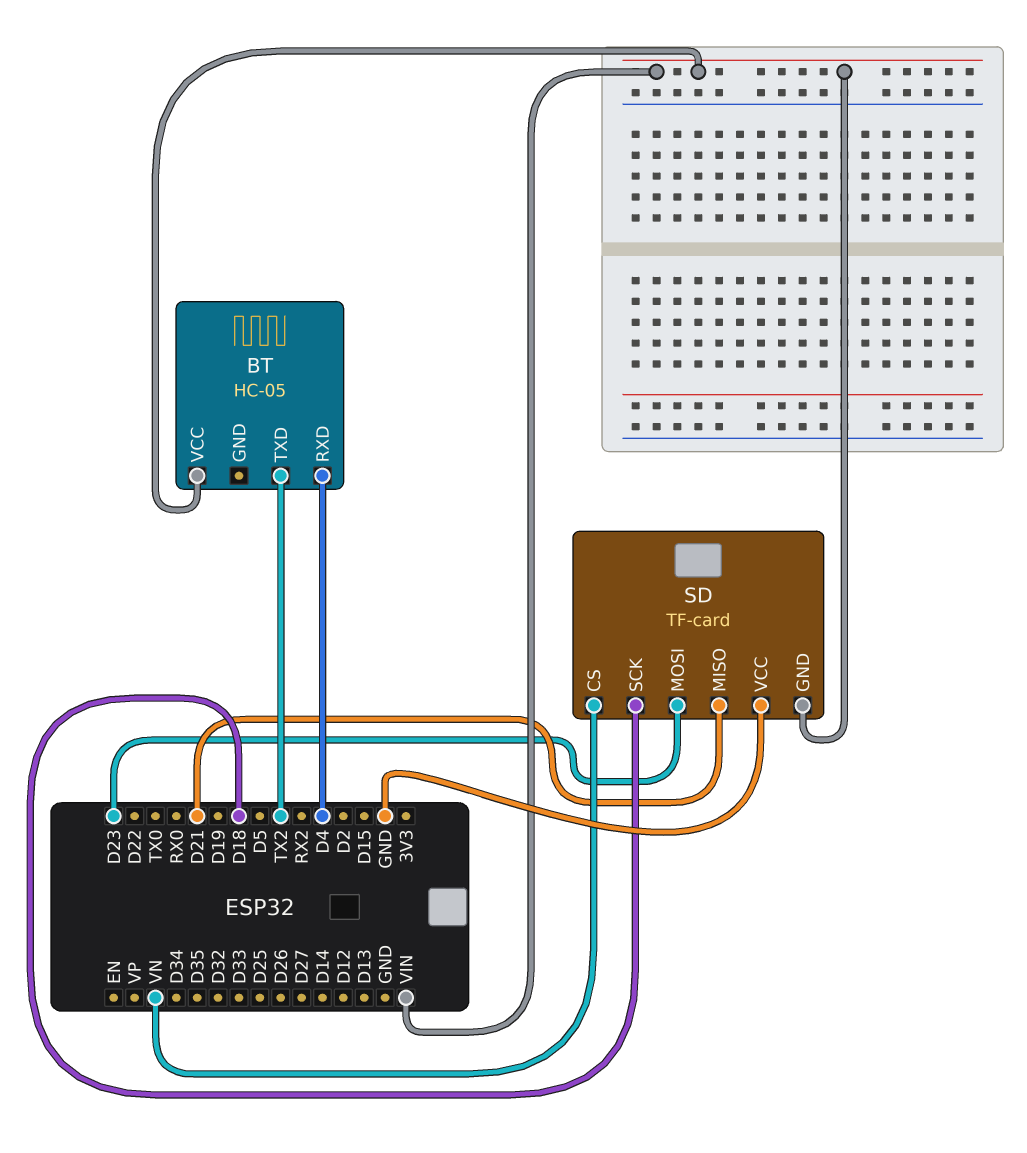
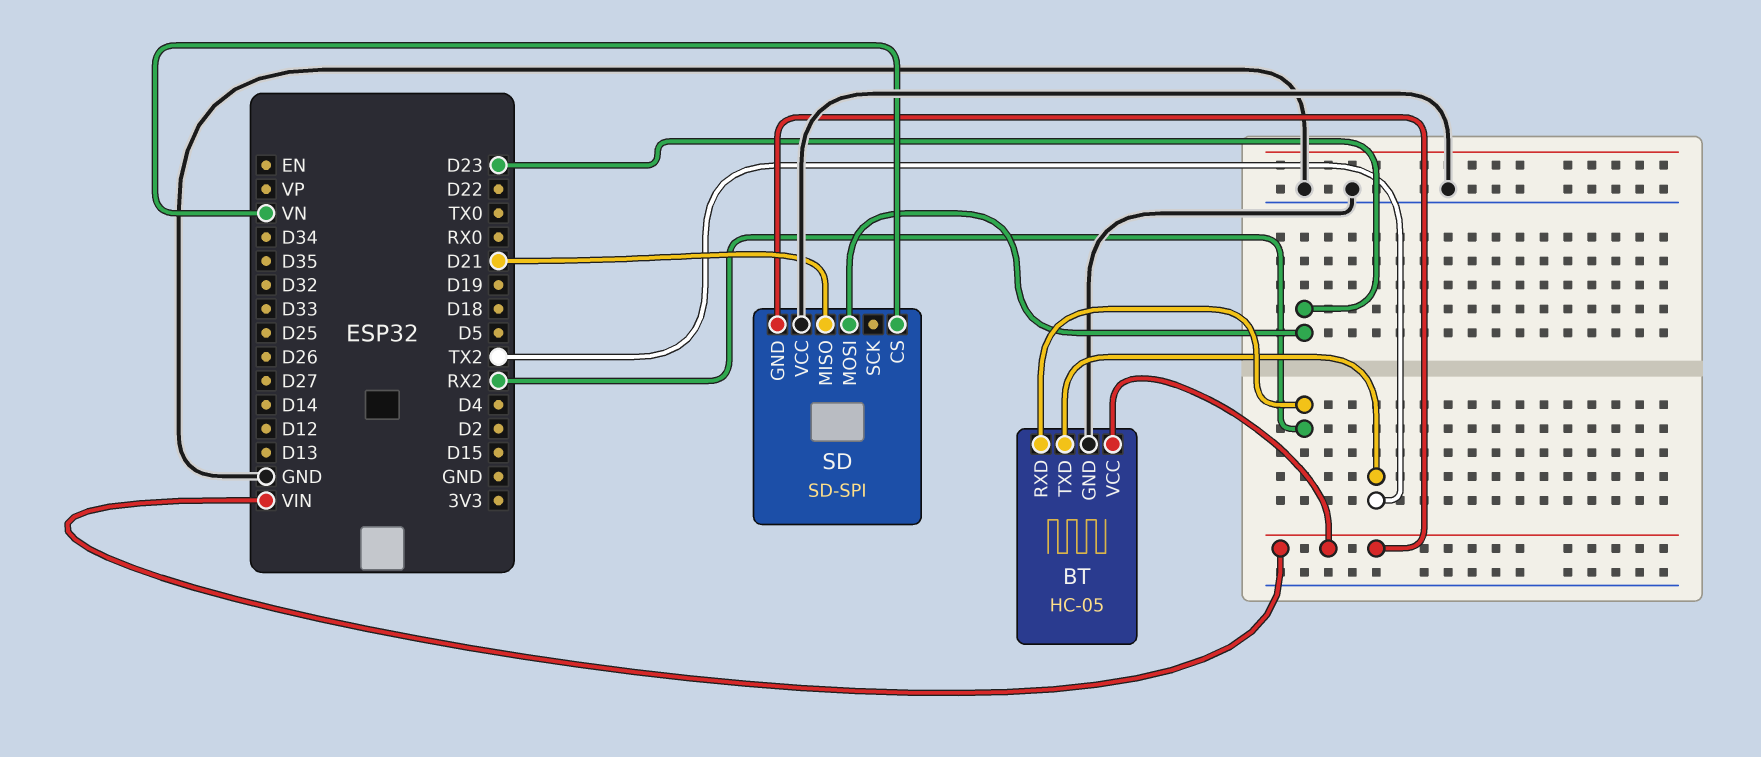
BT pin GND: none -> GND
BT pin RXD: D4 -> RX2
SD: TF-card -> SD-SPI
SD pin SCK: D18 -> none

